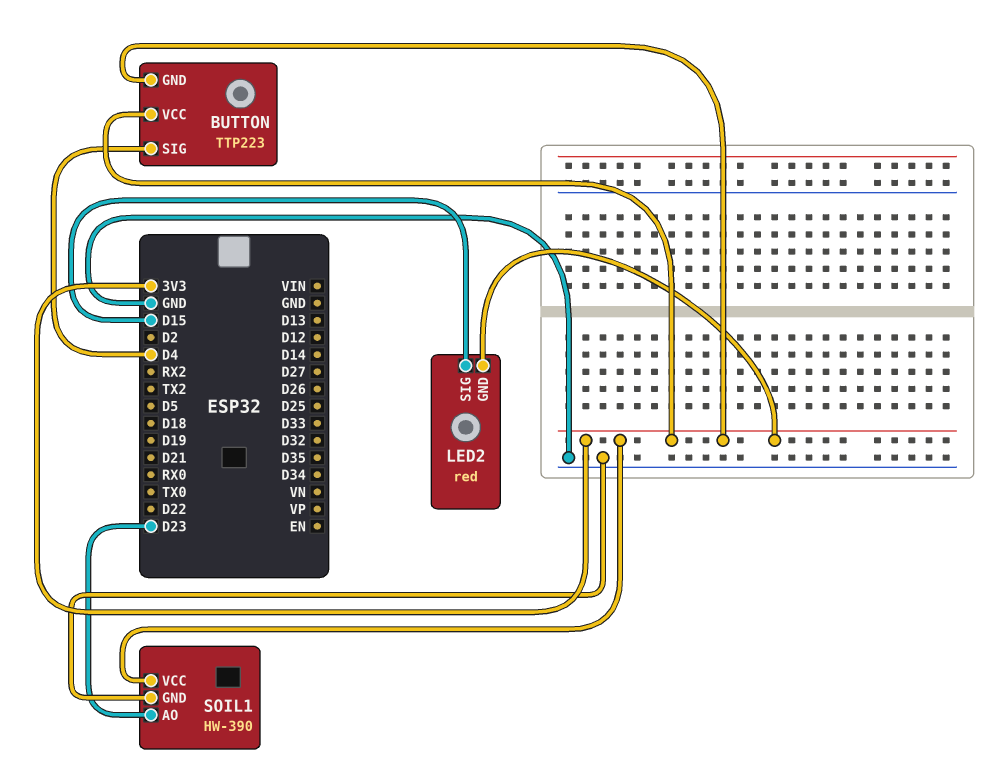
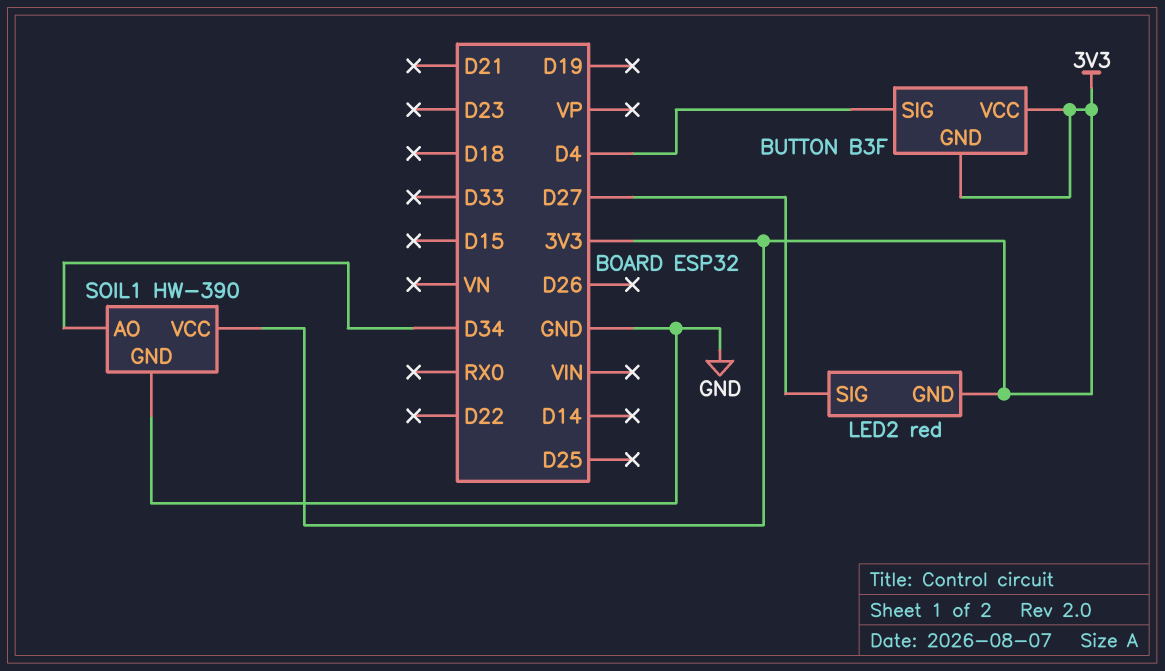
BUTTON: TTP223 -> B3F
LED2 pin SIG: D15 -> D27
SOIL1 pin AO: D23 -> D34

